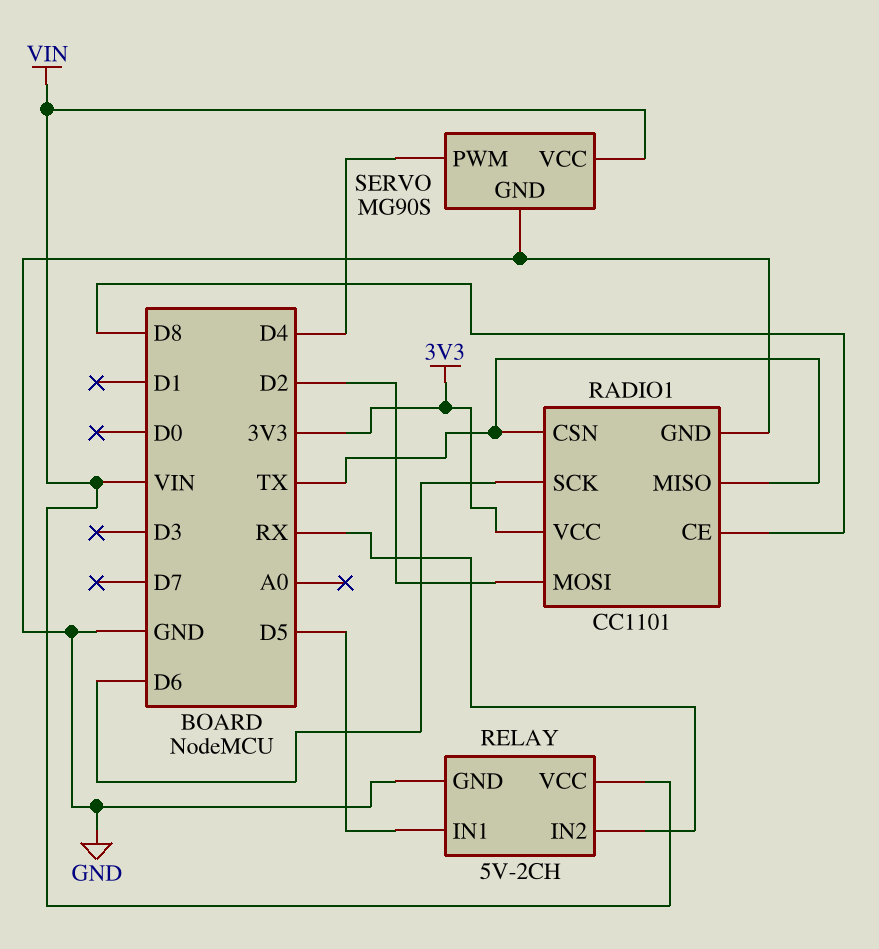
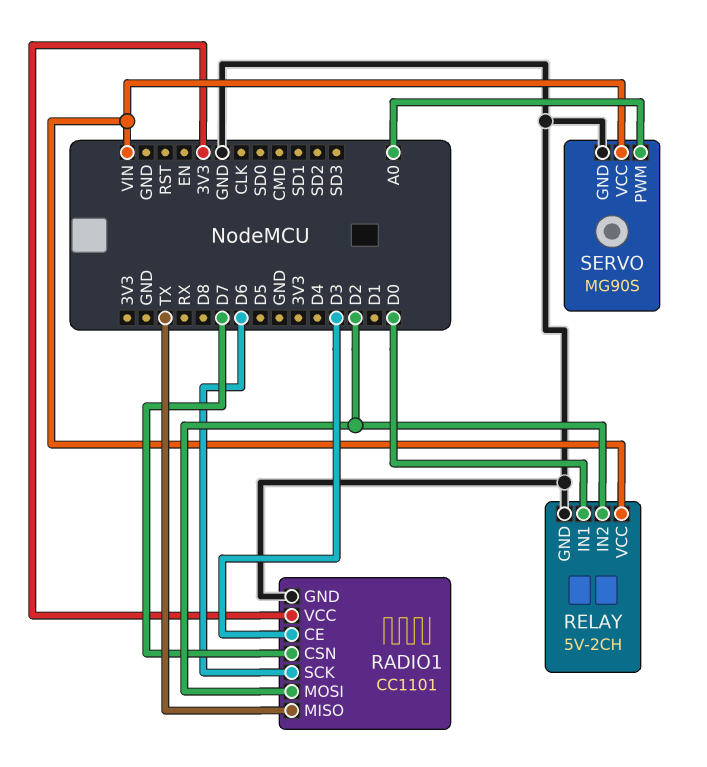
RADIO1 pin CE: D8 -> D3
RADIO1 pin CSN: TX -> D7
RELAY pin IN1: D5 -> D0
RELAY pin IN2: RX -> D2
SERVO pin PWM: D4 -> A0

